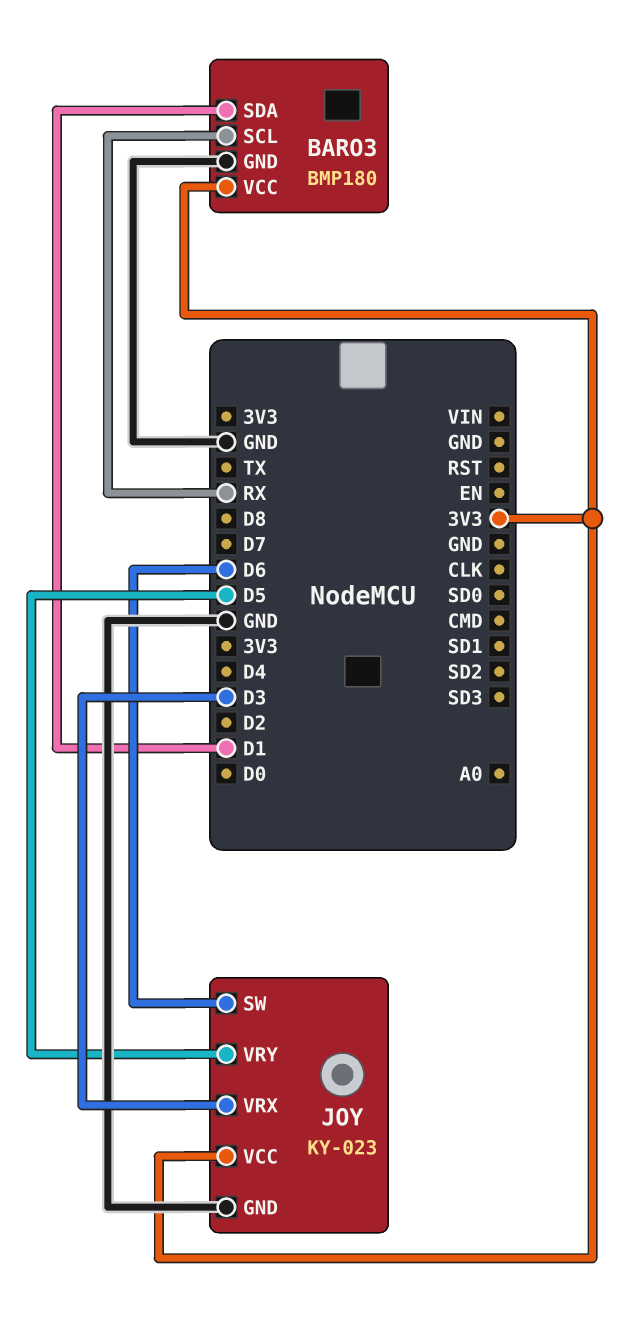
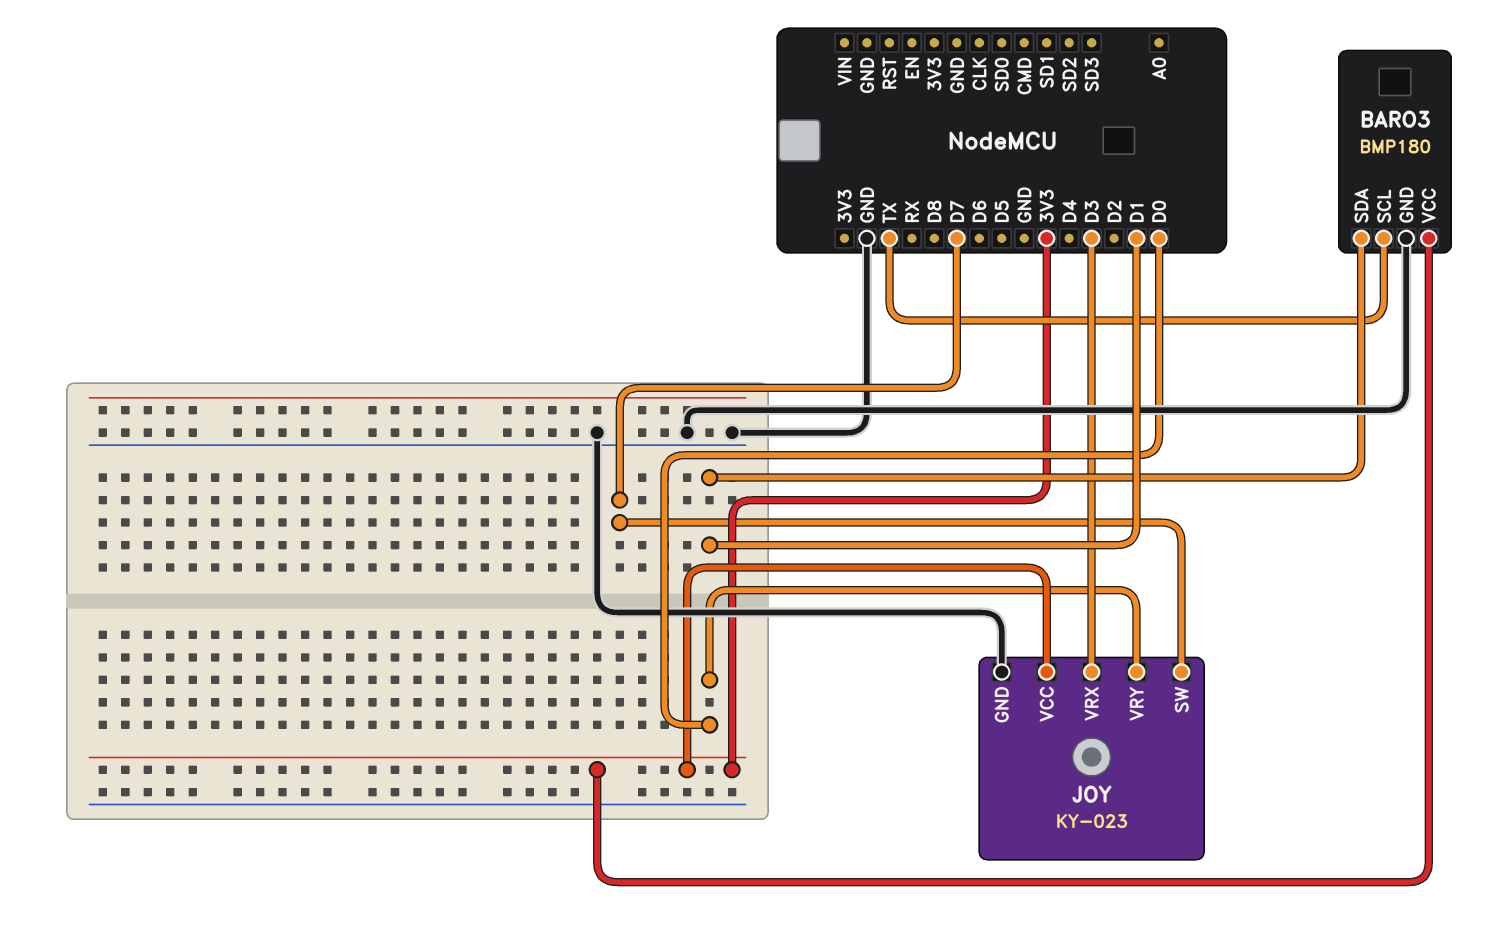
BARO3 pin SCL: RX -> TX
JOY pin SW: D6 -> D7
JOY pin VRY: D5 -> D0

